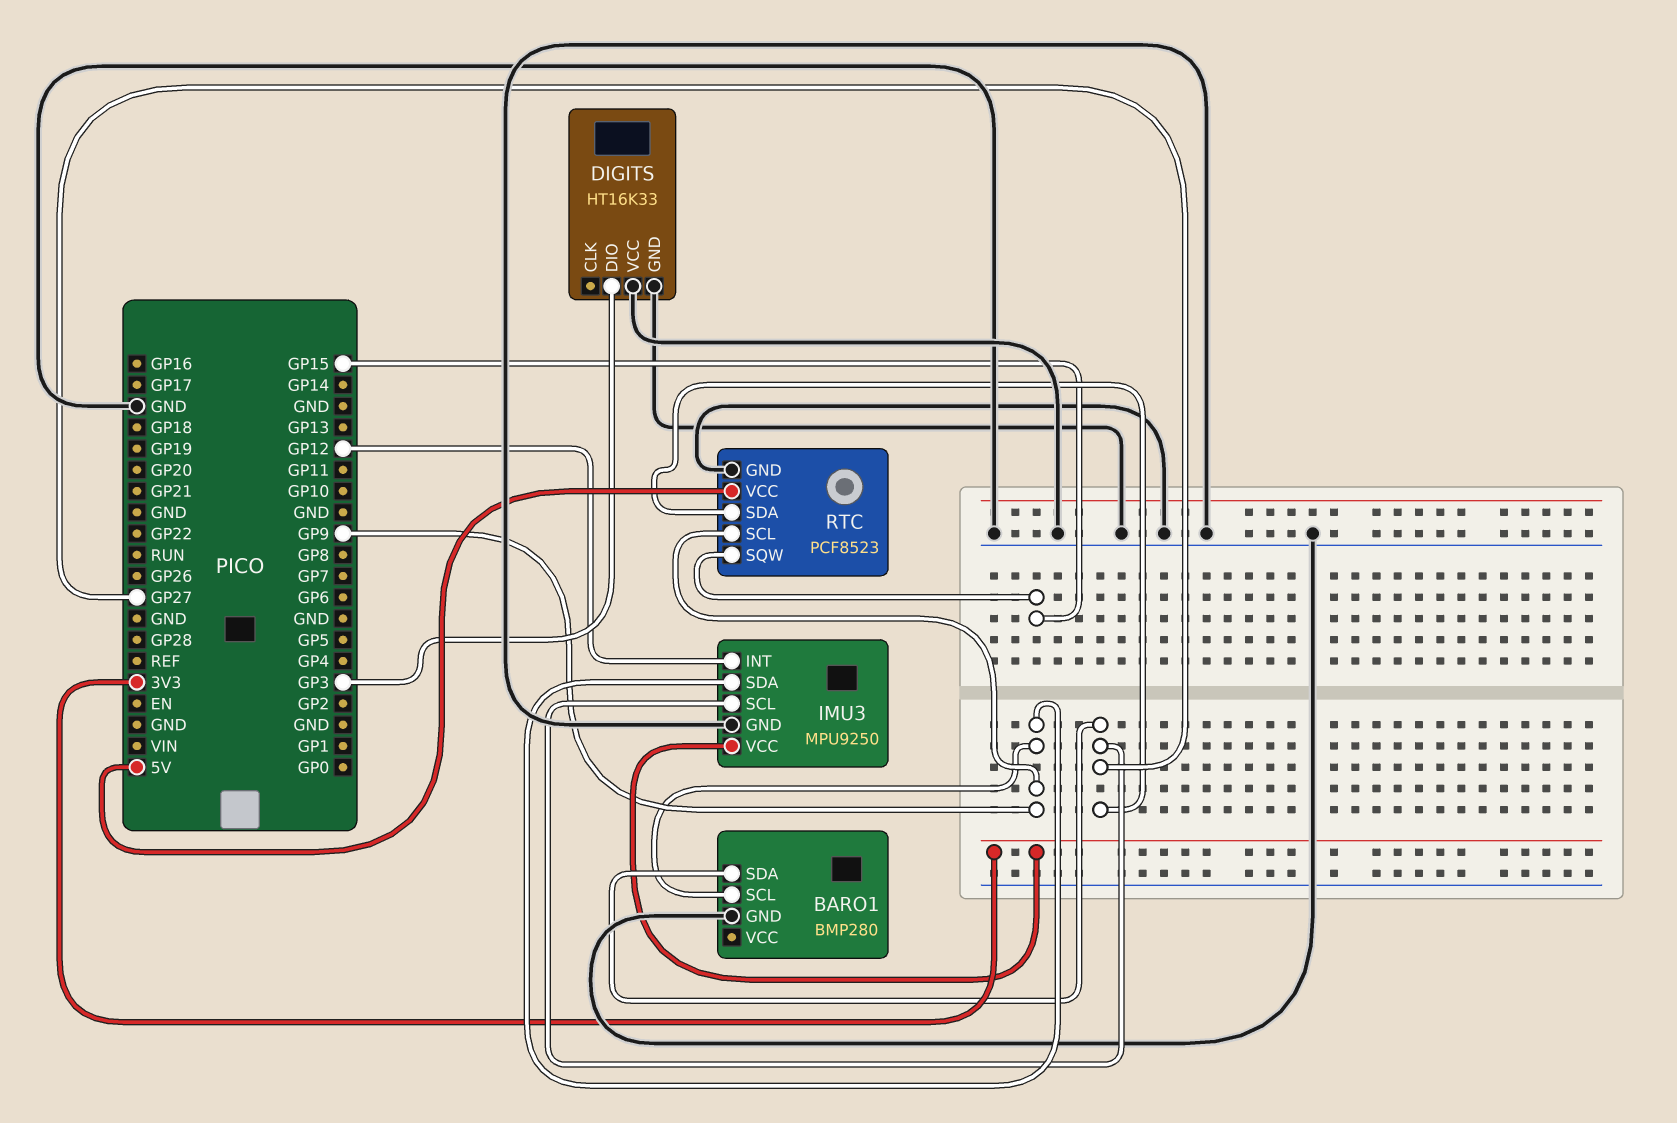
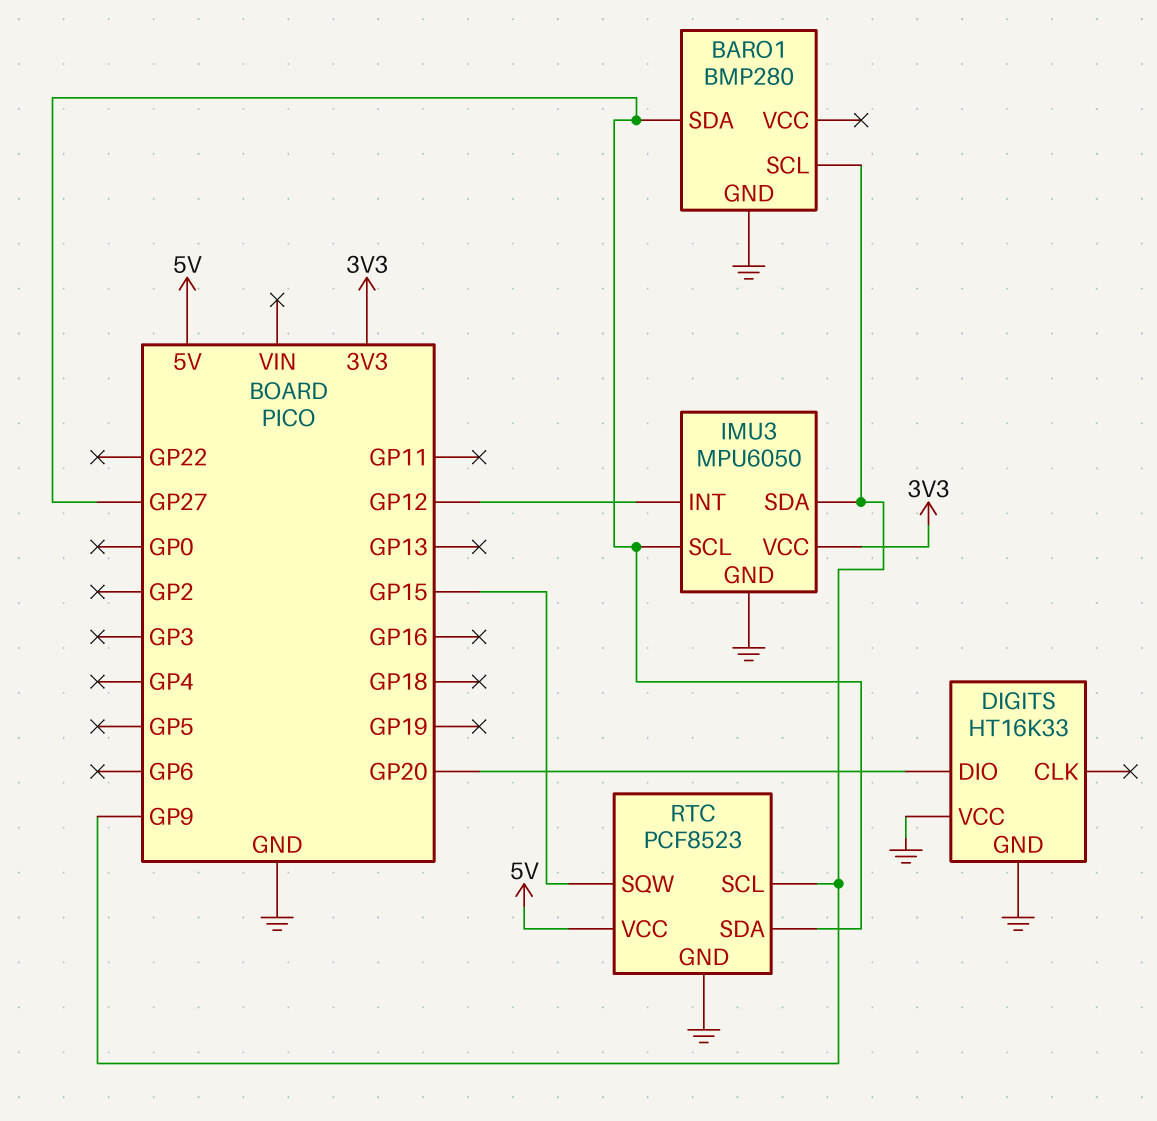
DIGITS pin DIO: GP3 -> GP20
IMU3: MPU9250 -> MPU6050

